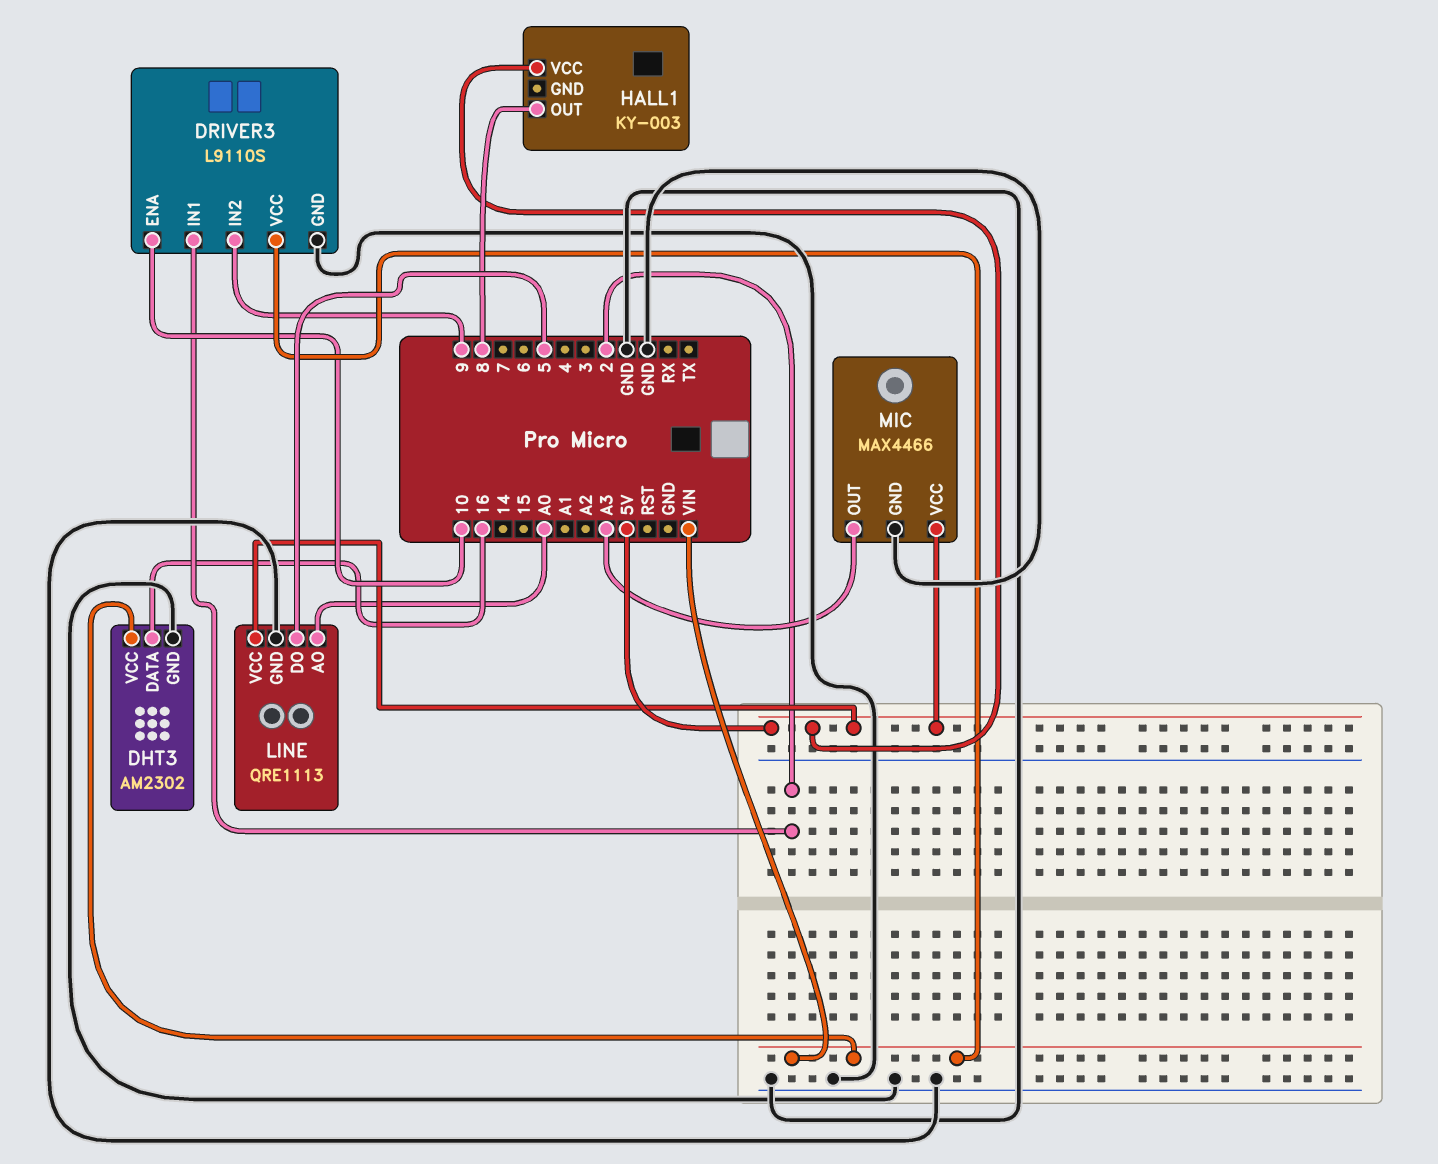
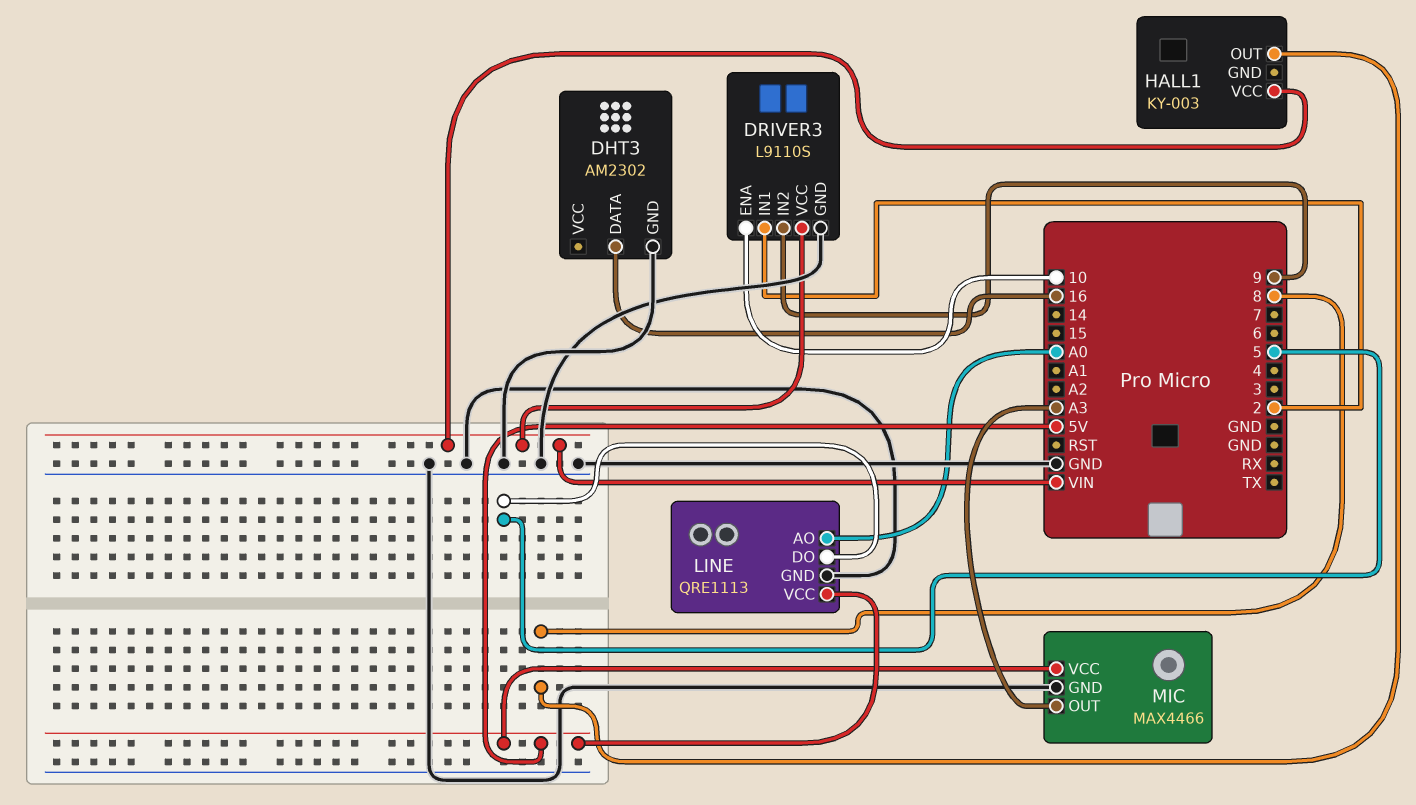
DHT3 pin VCC: VIN -> none
HALL1 pin VCC: 5V -> VIN

